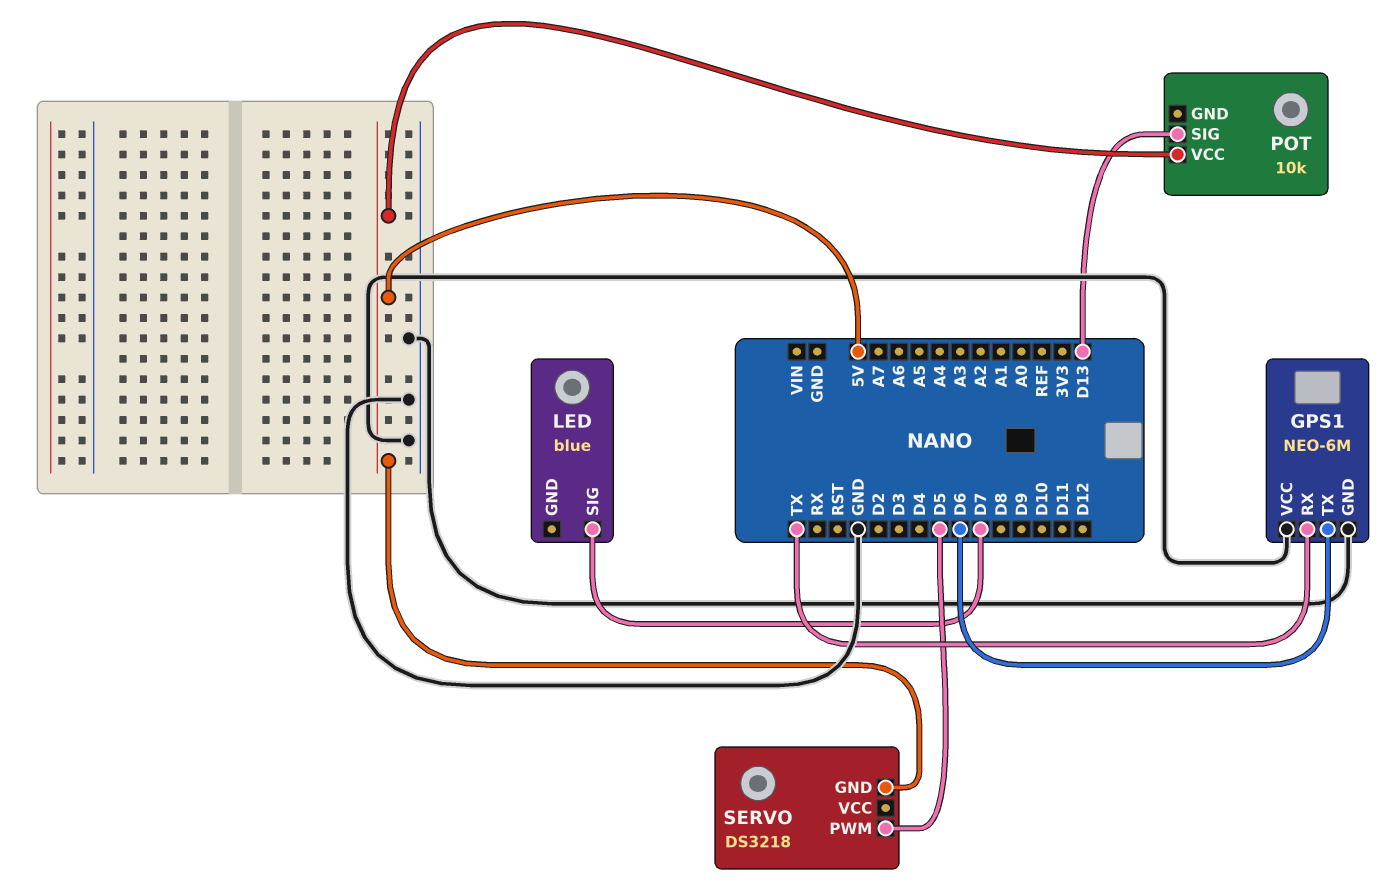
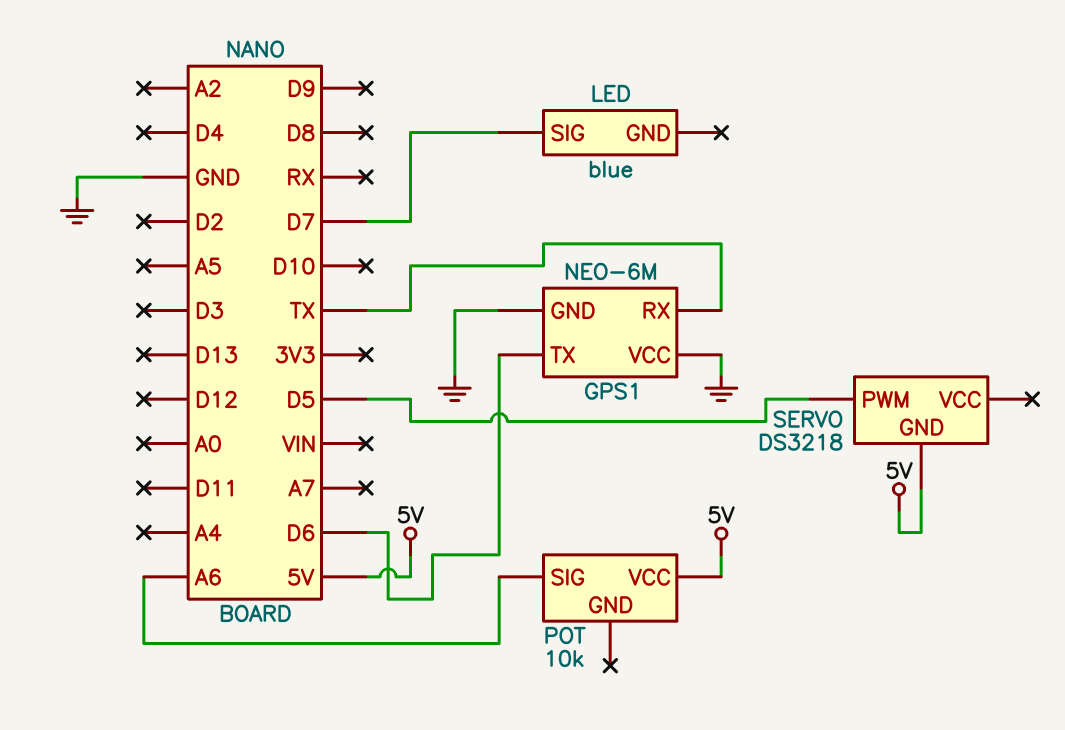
POT pin SIG: D13 -> A6

